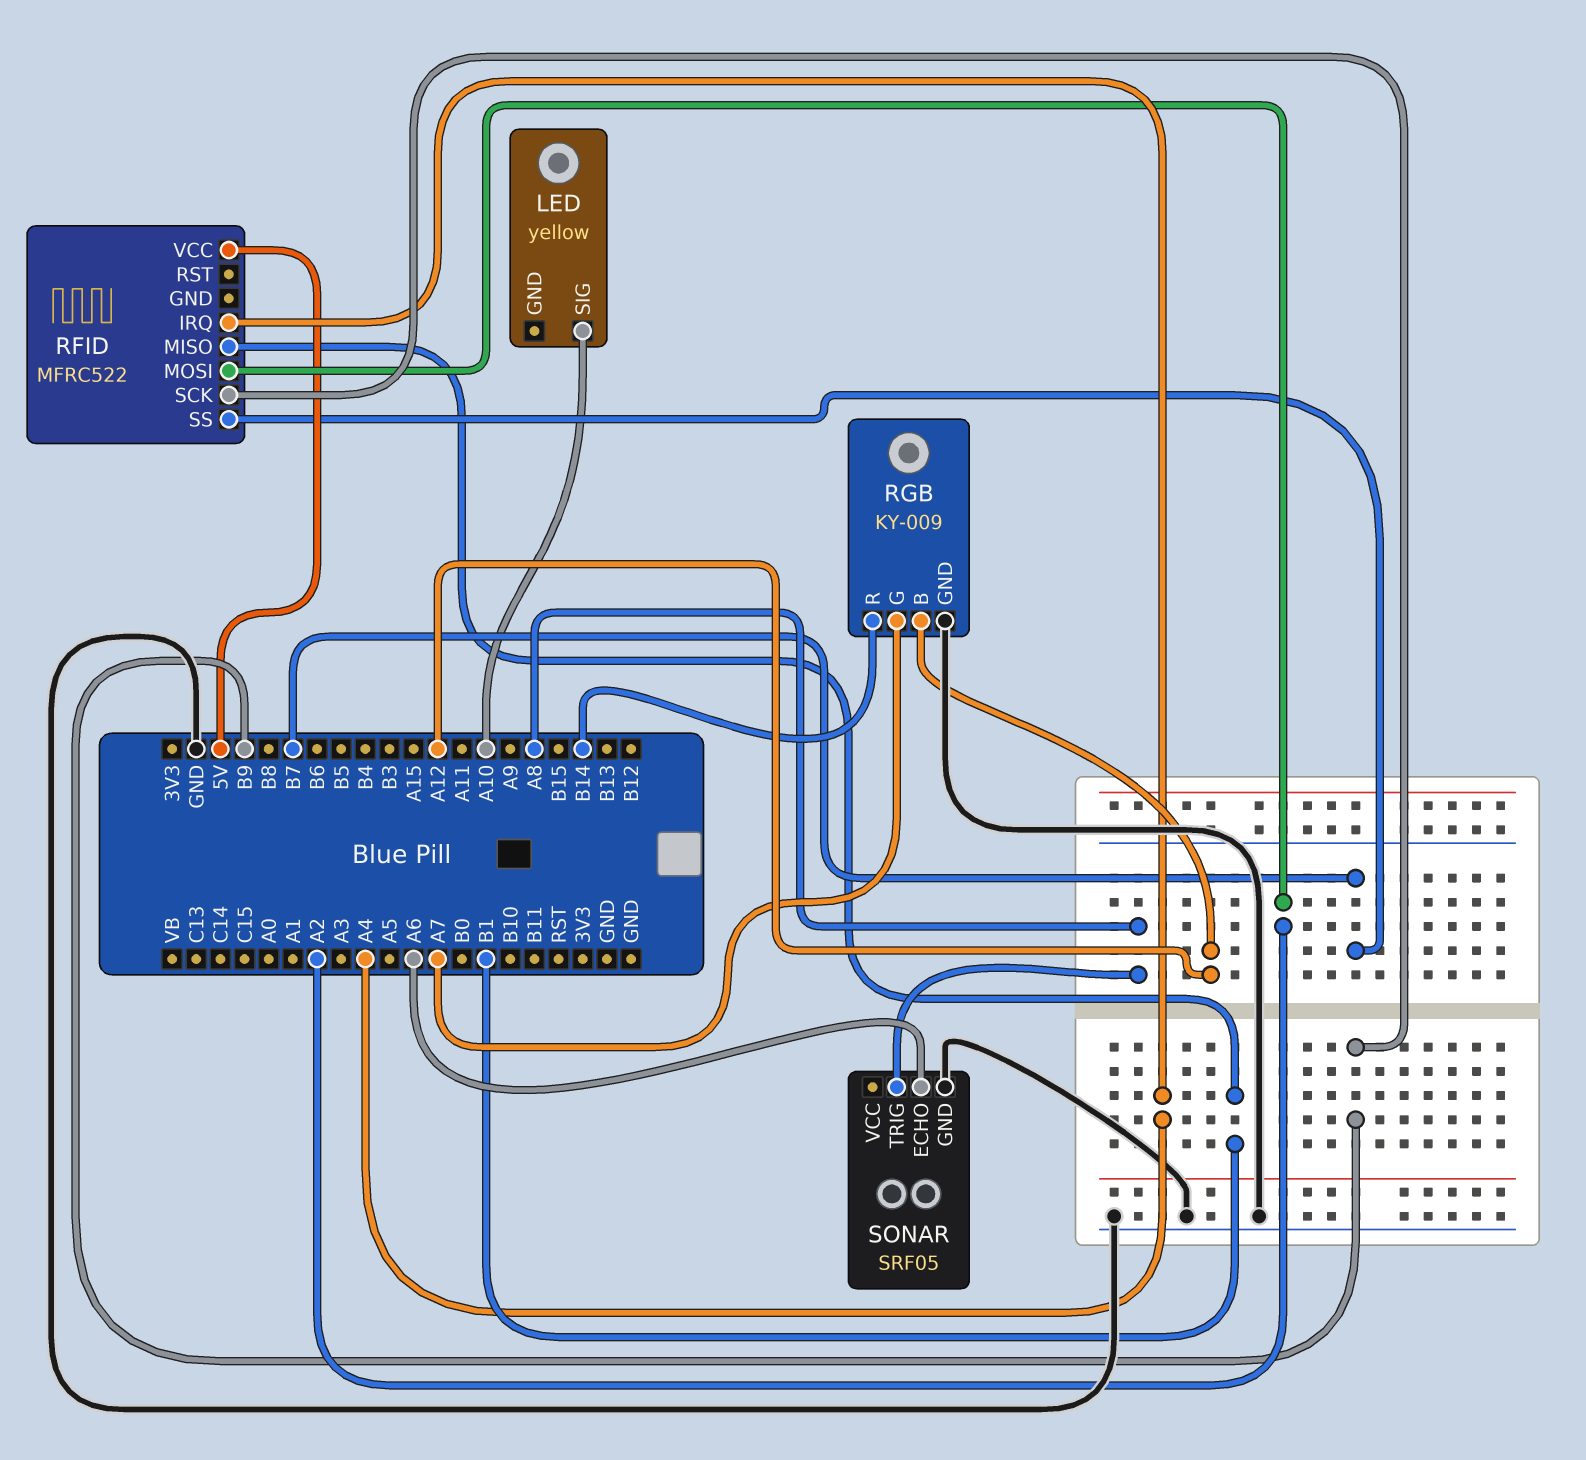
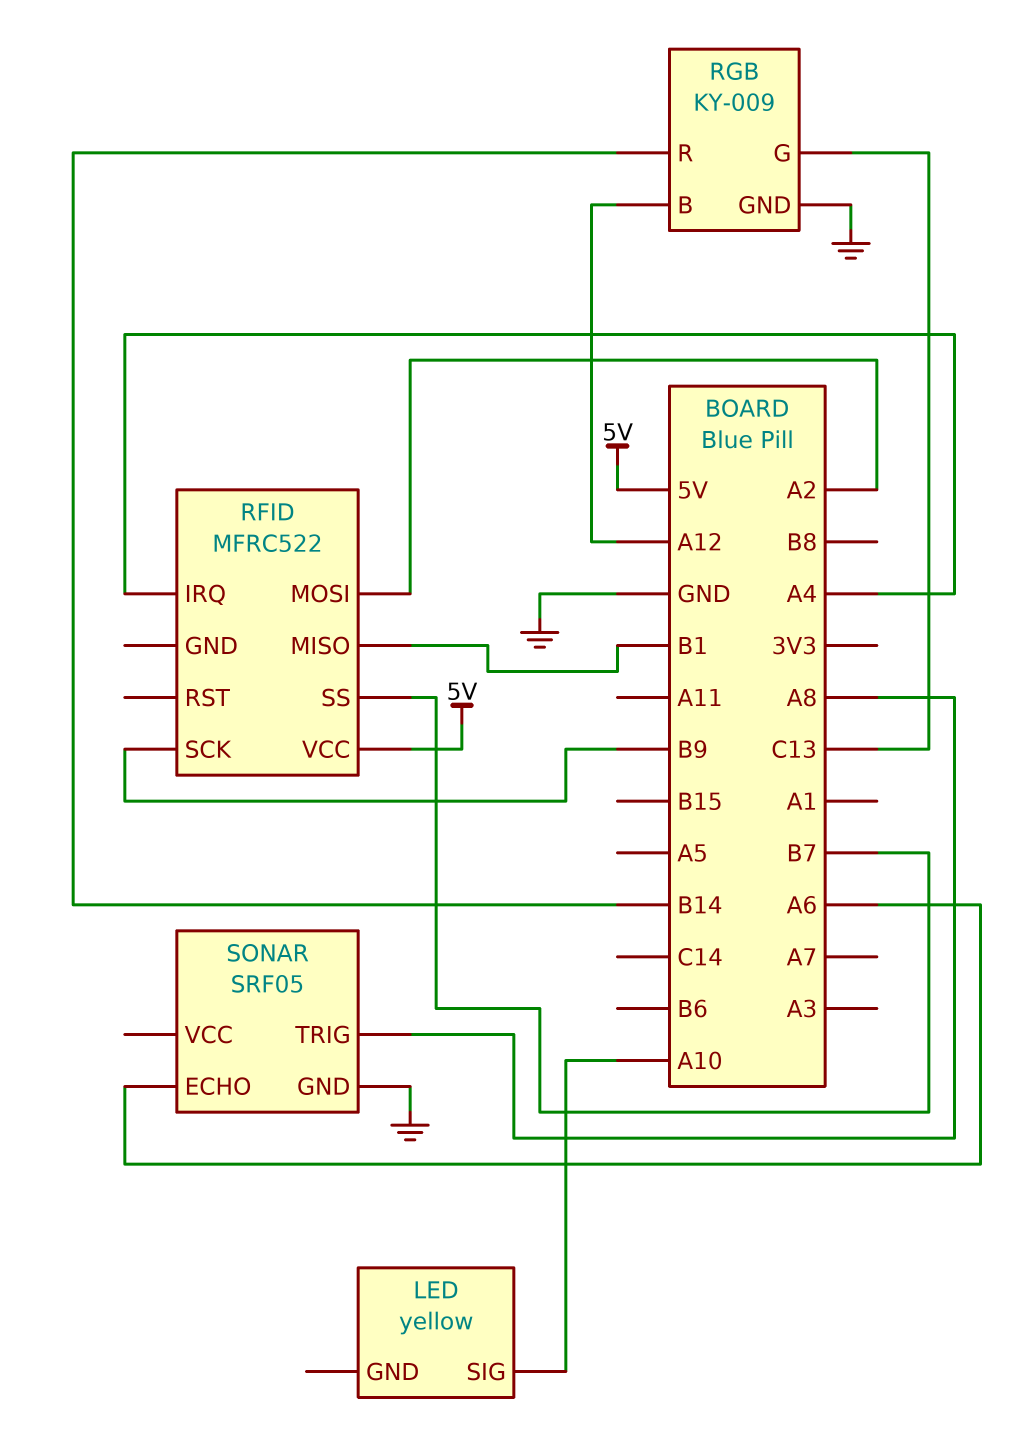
RGB pin G: A7 -> C13

